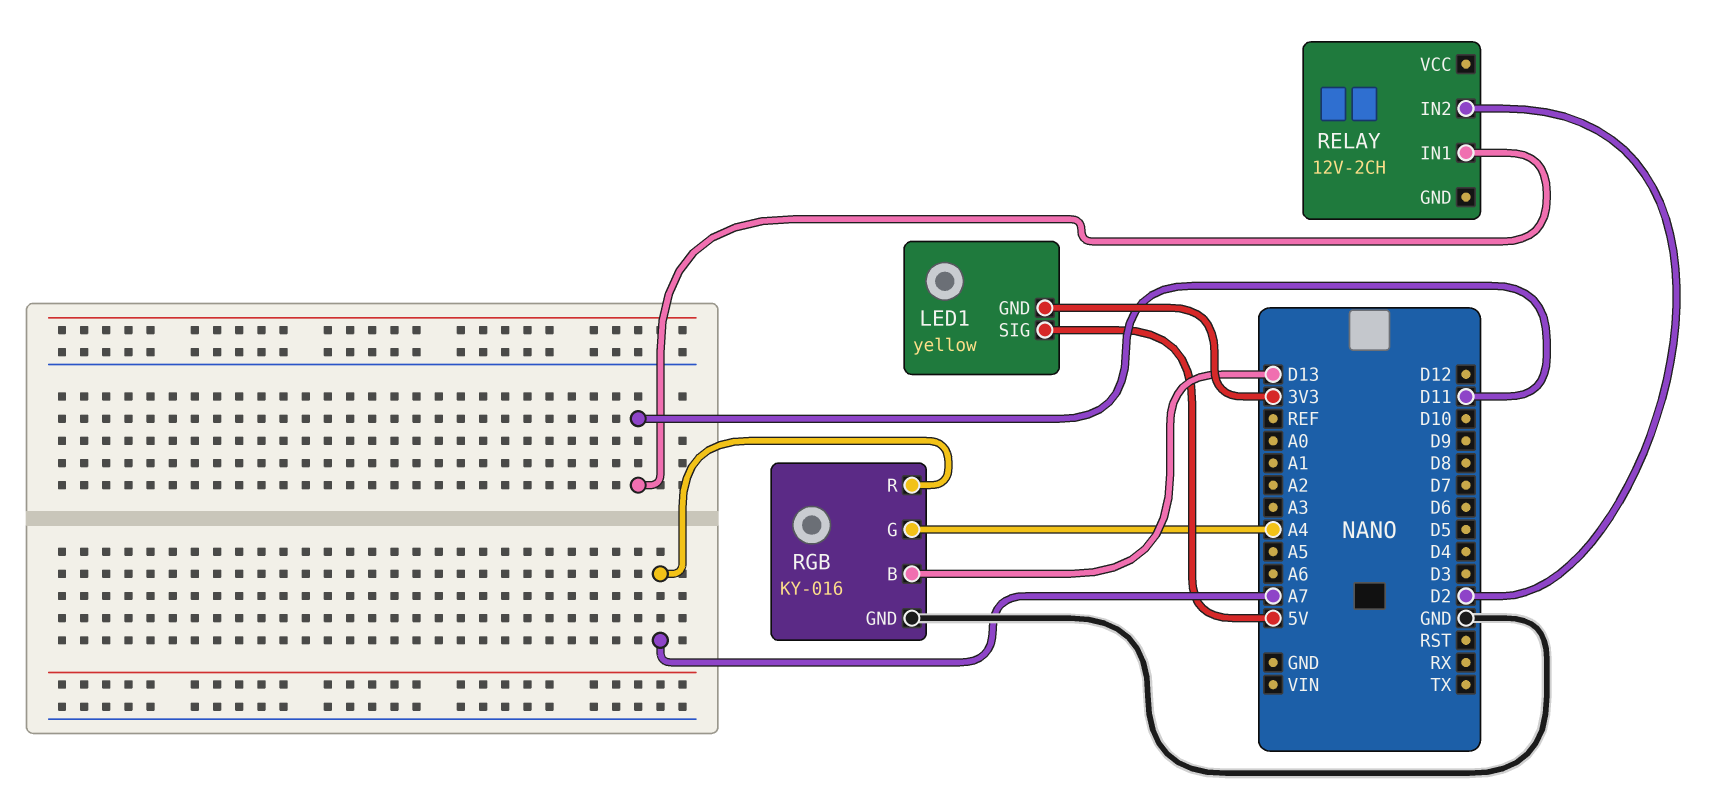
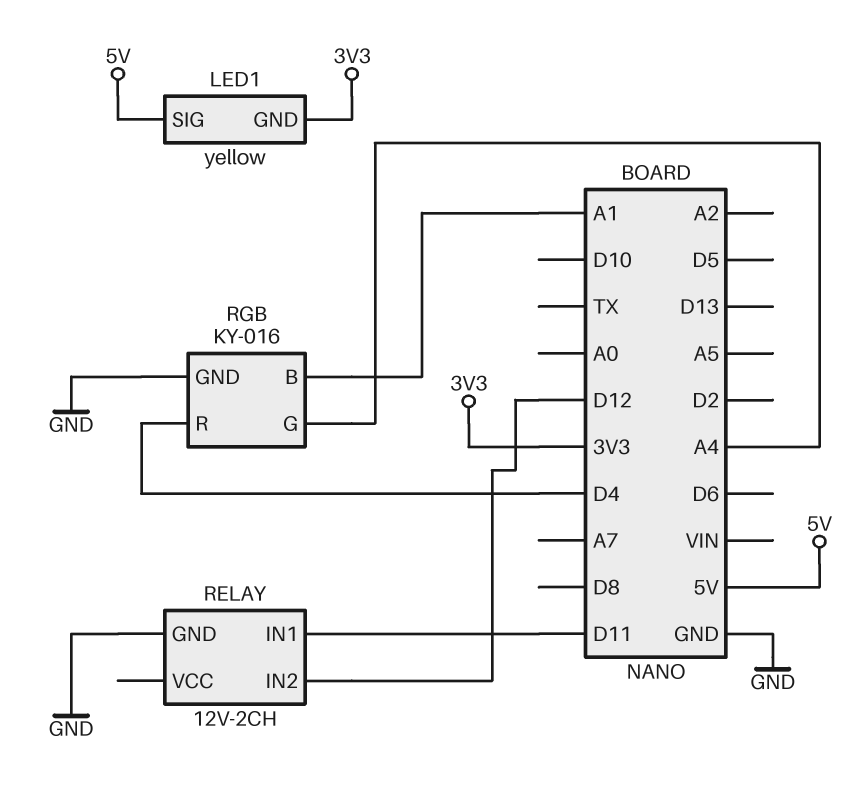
RELAY pin GND: none -> GND
RELAY pin IN2: D2 -> D12
RGB pin B: D13 -> A1
RGB pin R: A7 -> D4

